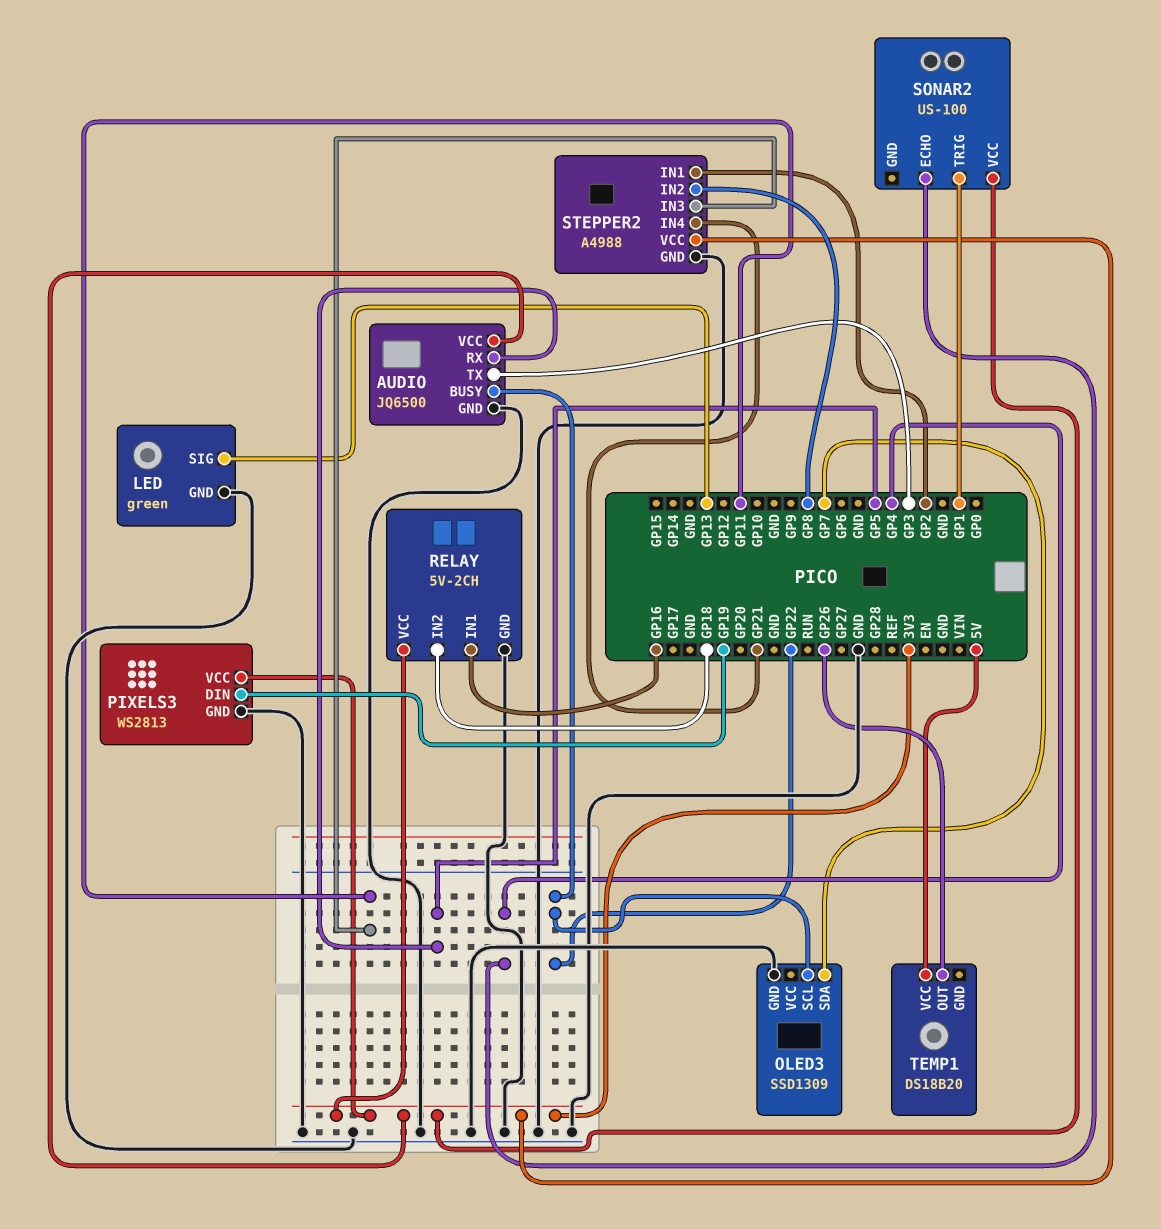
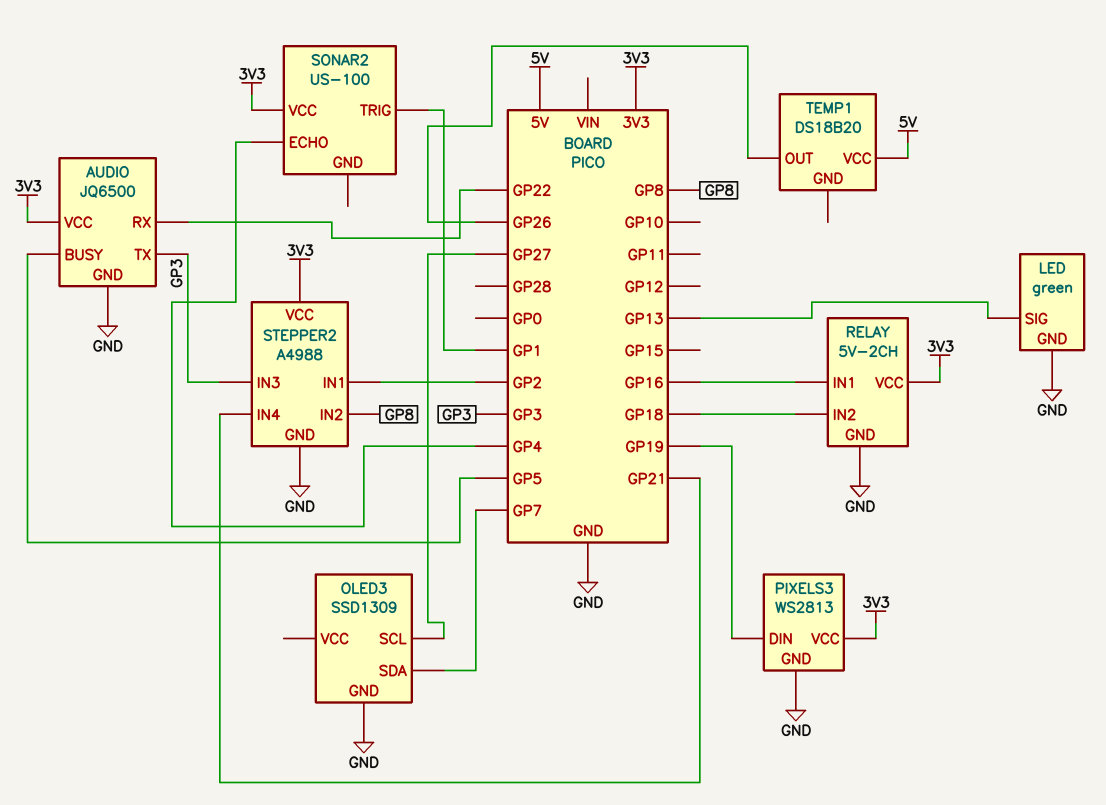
AUDIO pin BUSY: GP22 -> GP5
AUDIO pin RX: GP5 -> GP22
OLED3 pin SCL: GP22 -> GP27
STEPPER2 pin IN3: GP11 -> GP3

